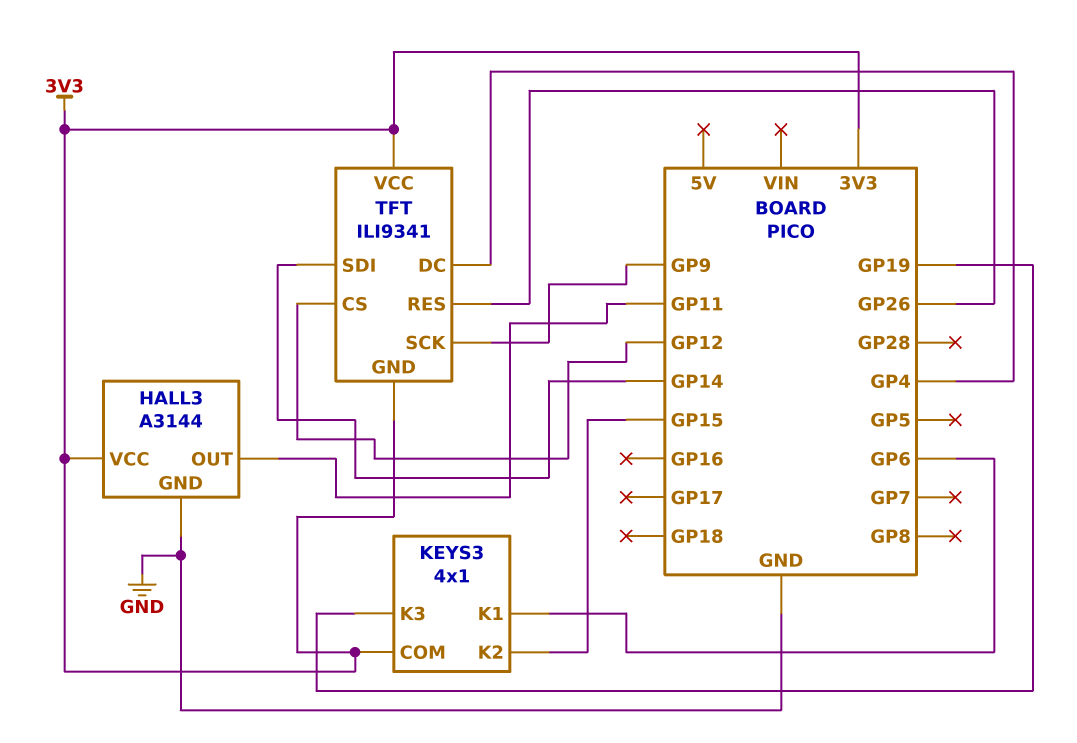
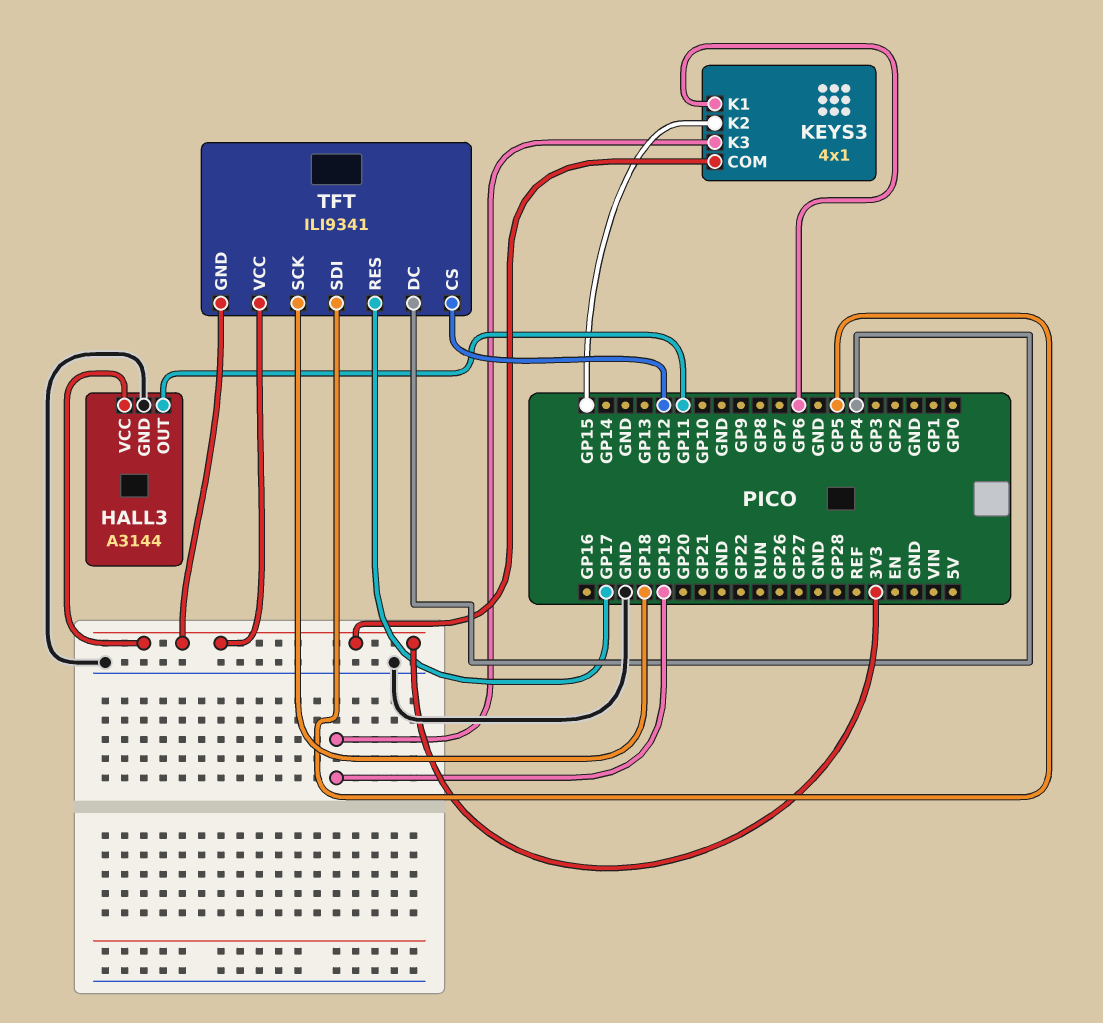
TFT pin RES: GP26 -> GP17
TFT pin SCK: GP9 -> GP18
TFT pin SDI: GP14 -> GP5

